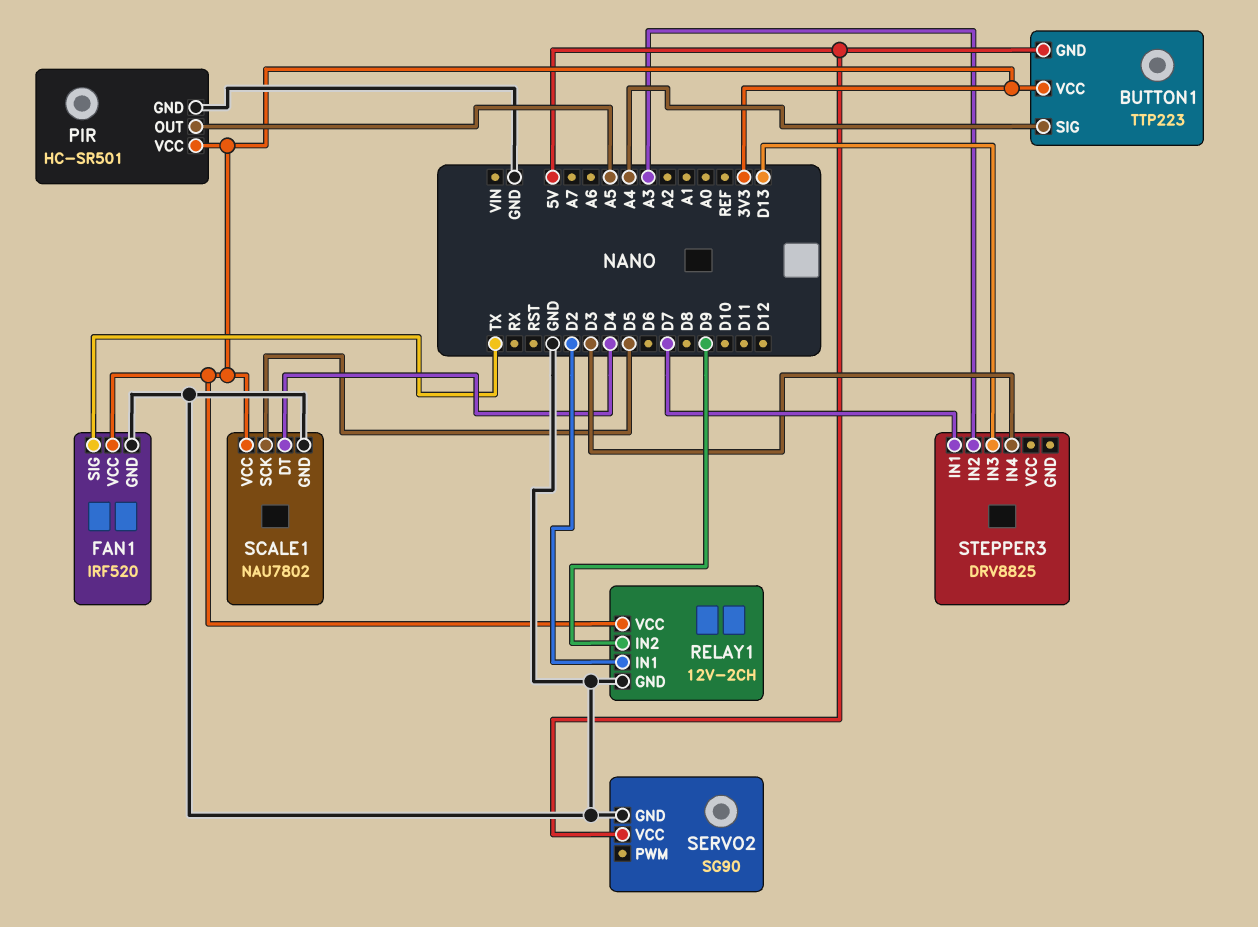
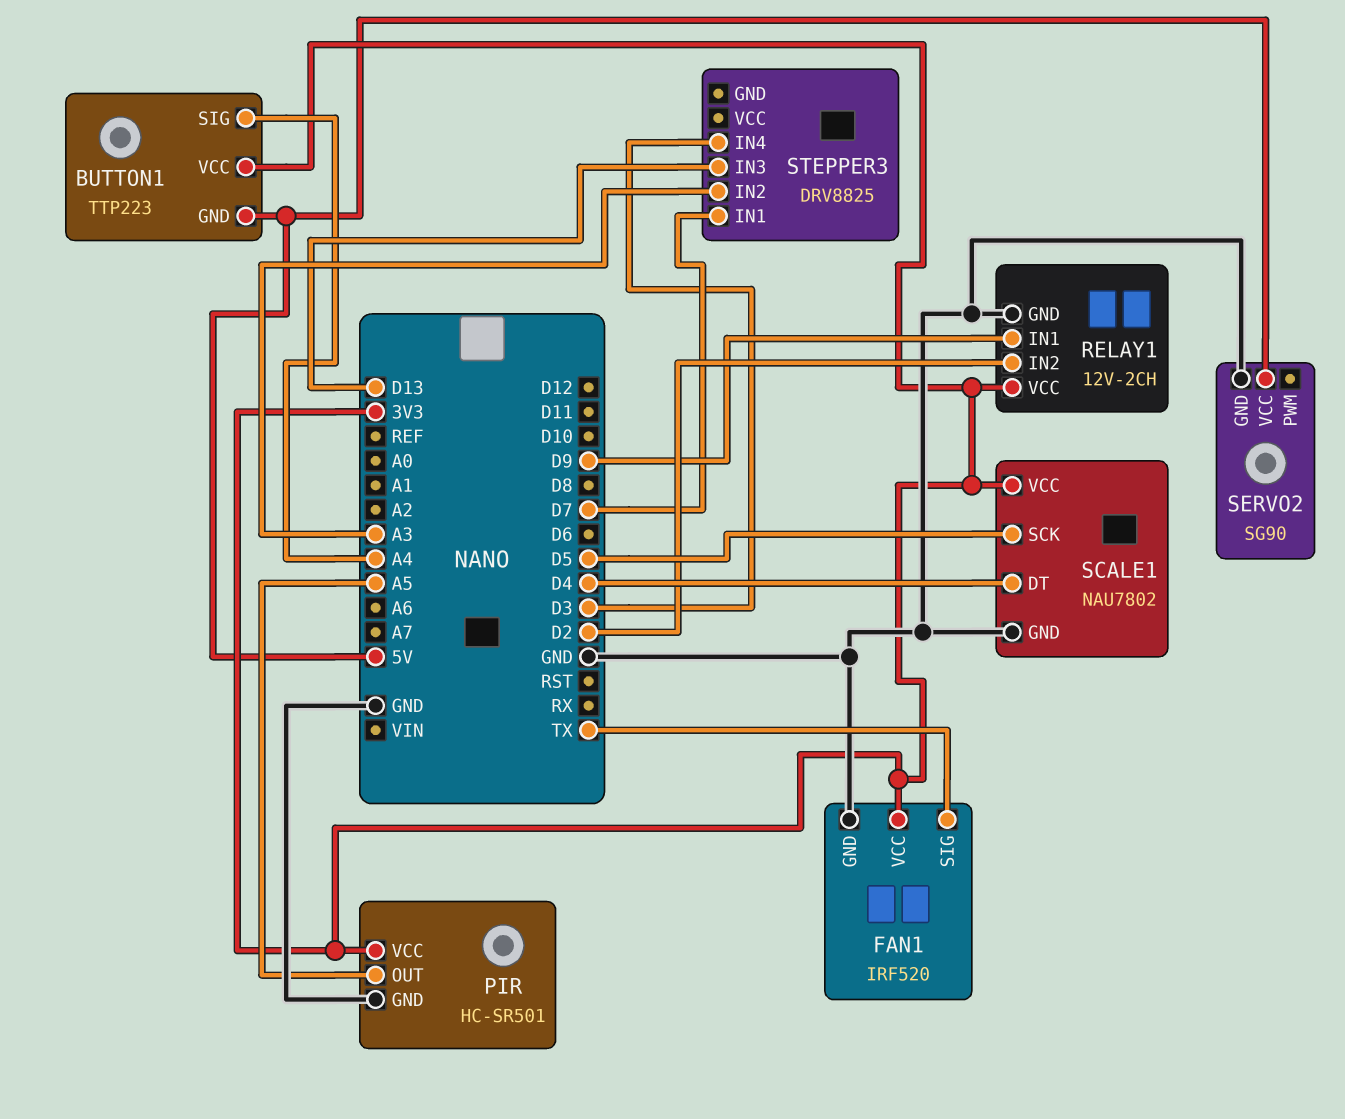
RELAY1 pin IN1: D2 -> D9
RELAY1 pin IN2: D9 -> D2

